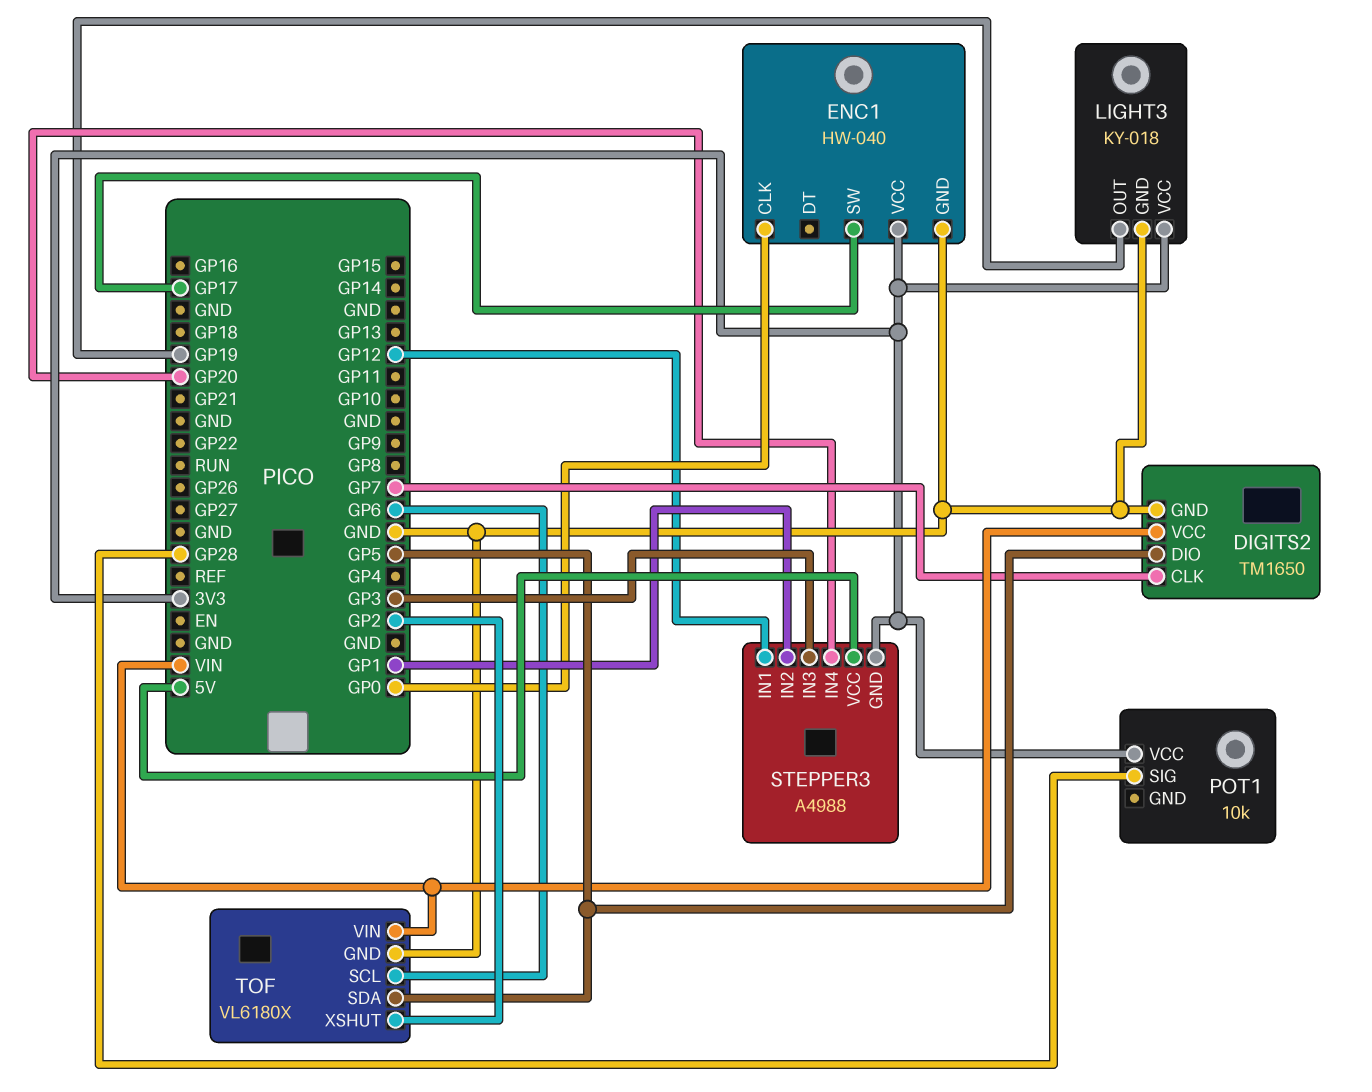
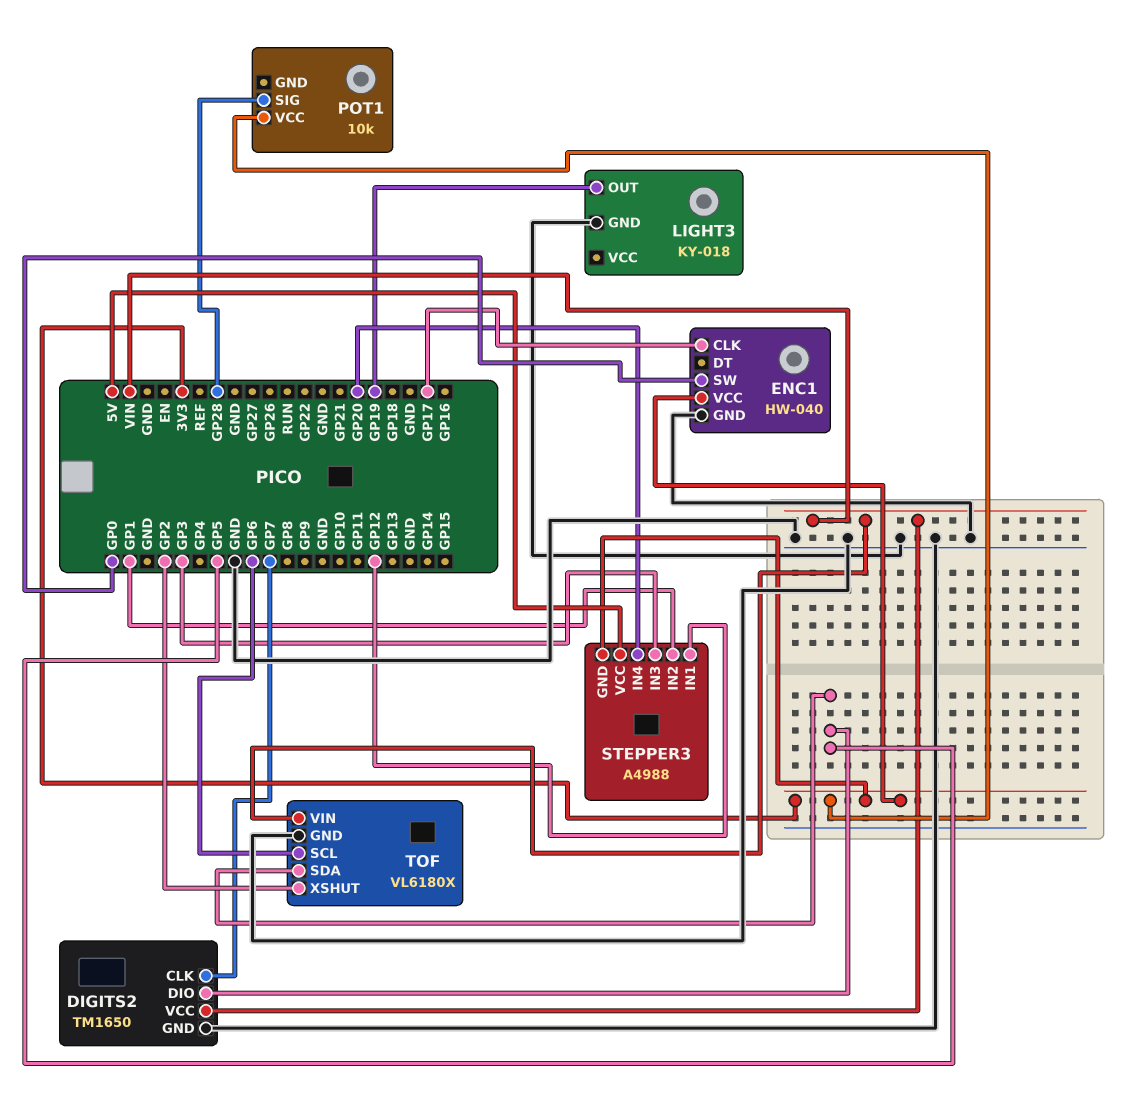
ENC1 pin CLK: GP0 -> GP17
ENC1 pin SW: GP17 -> GP0
LIGHT3 pin VCC: 3V3 -> none

